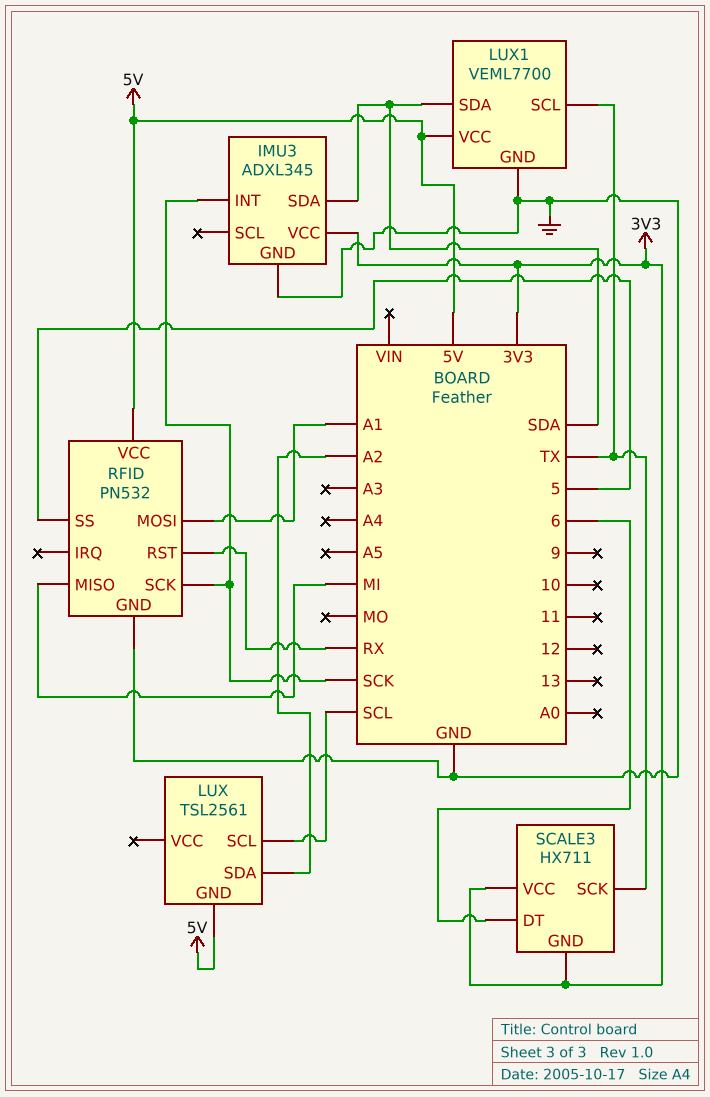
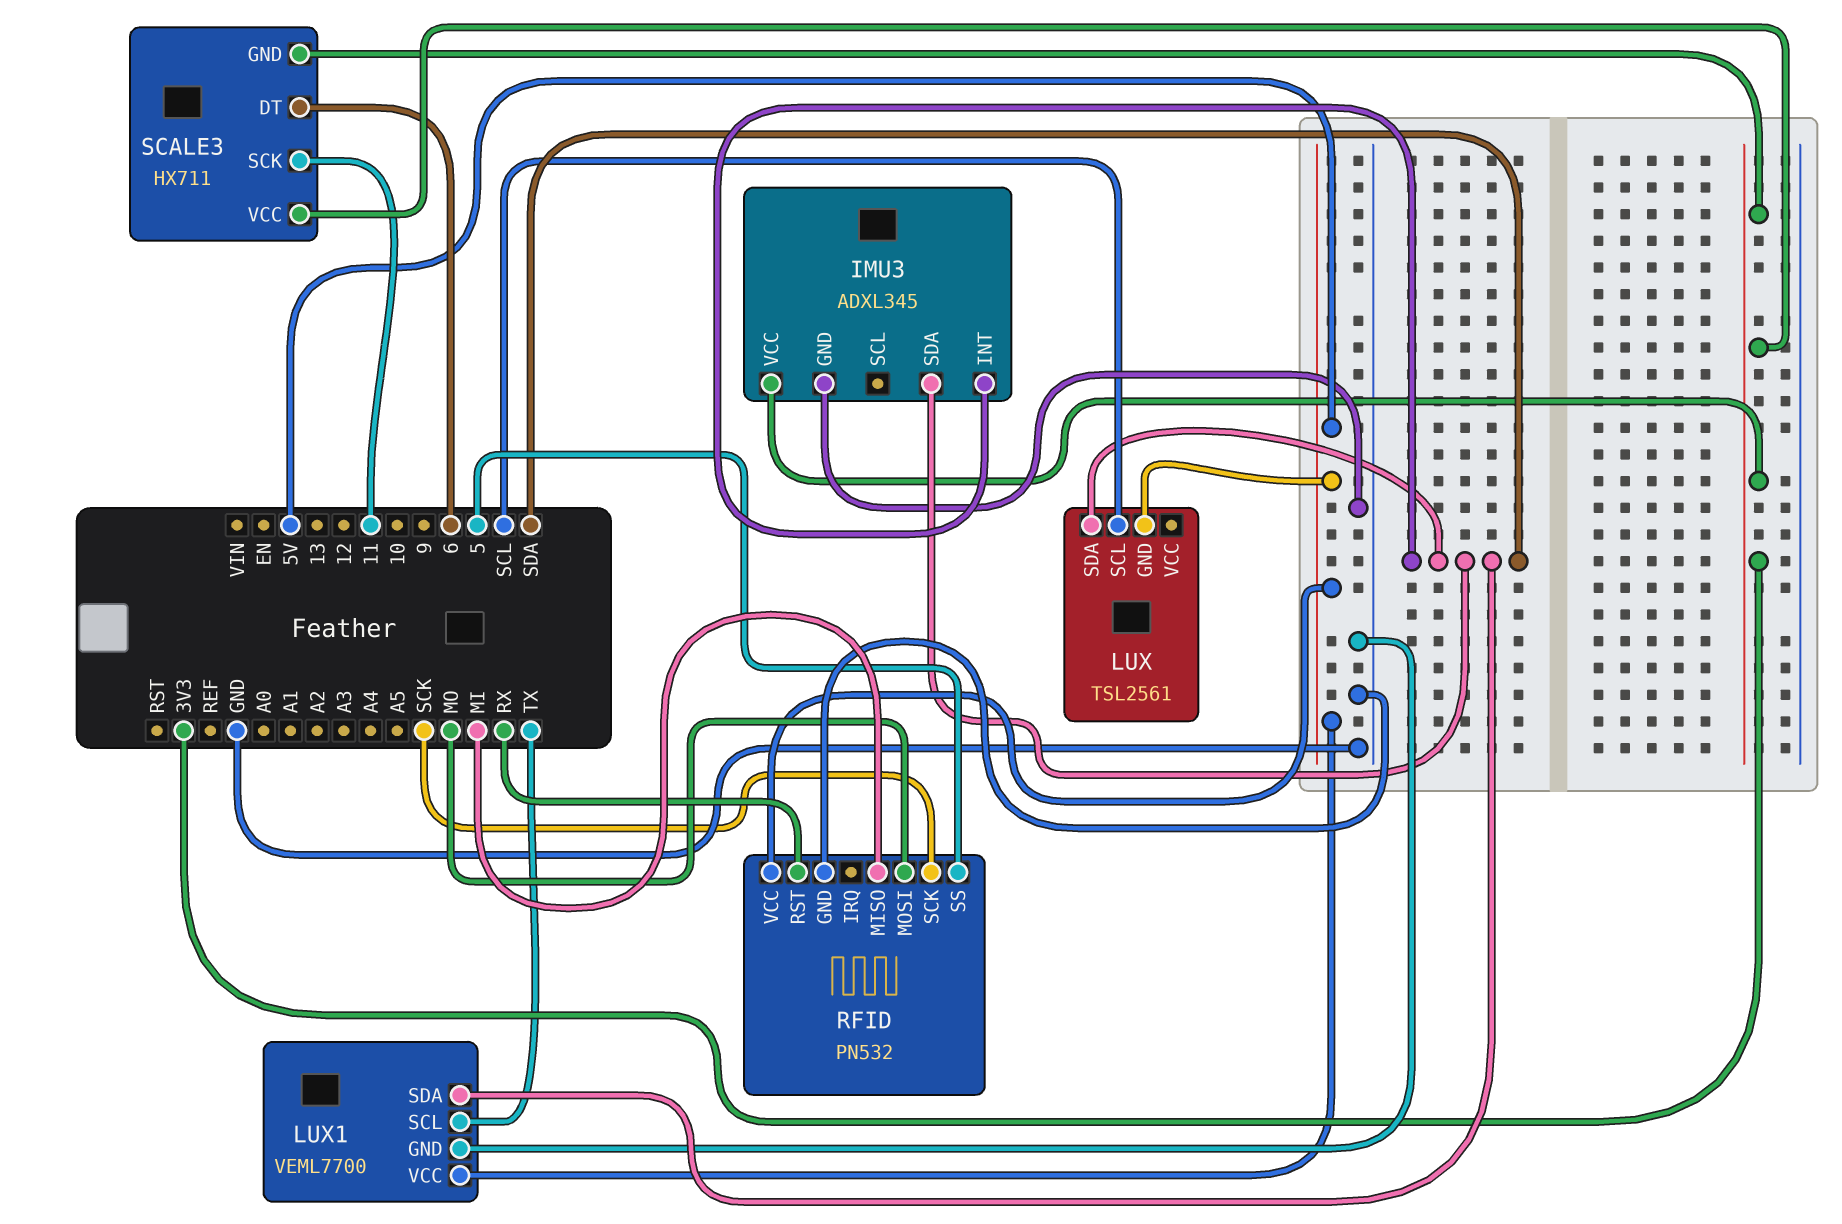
IMU3 pin INT: SCK -> SDA
LUX pin SDA: A2 -> SDA
RFID pin MOSI: A1 -> MO
SCALE3 pin SCK: TX -> 11

